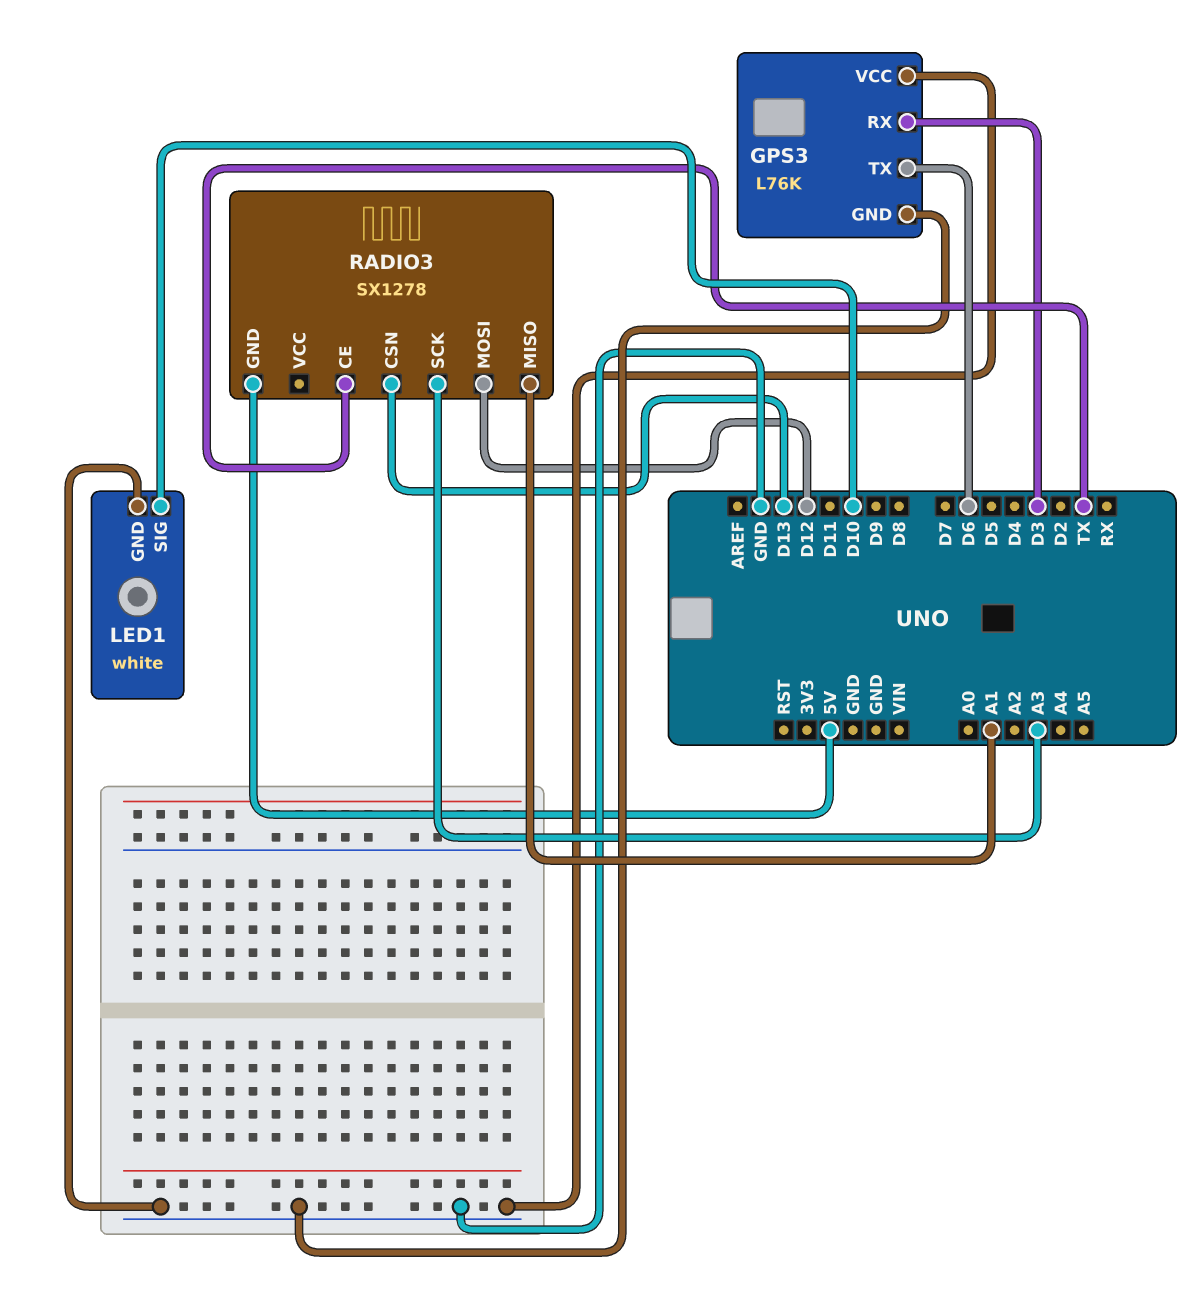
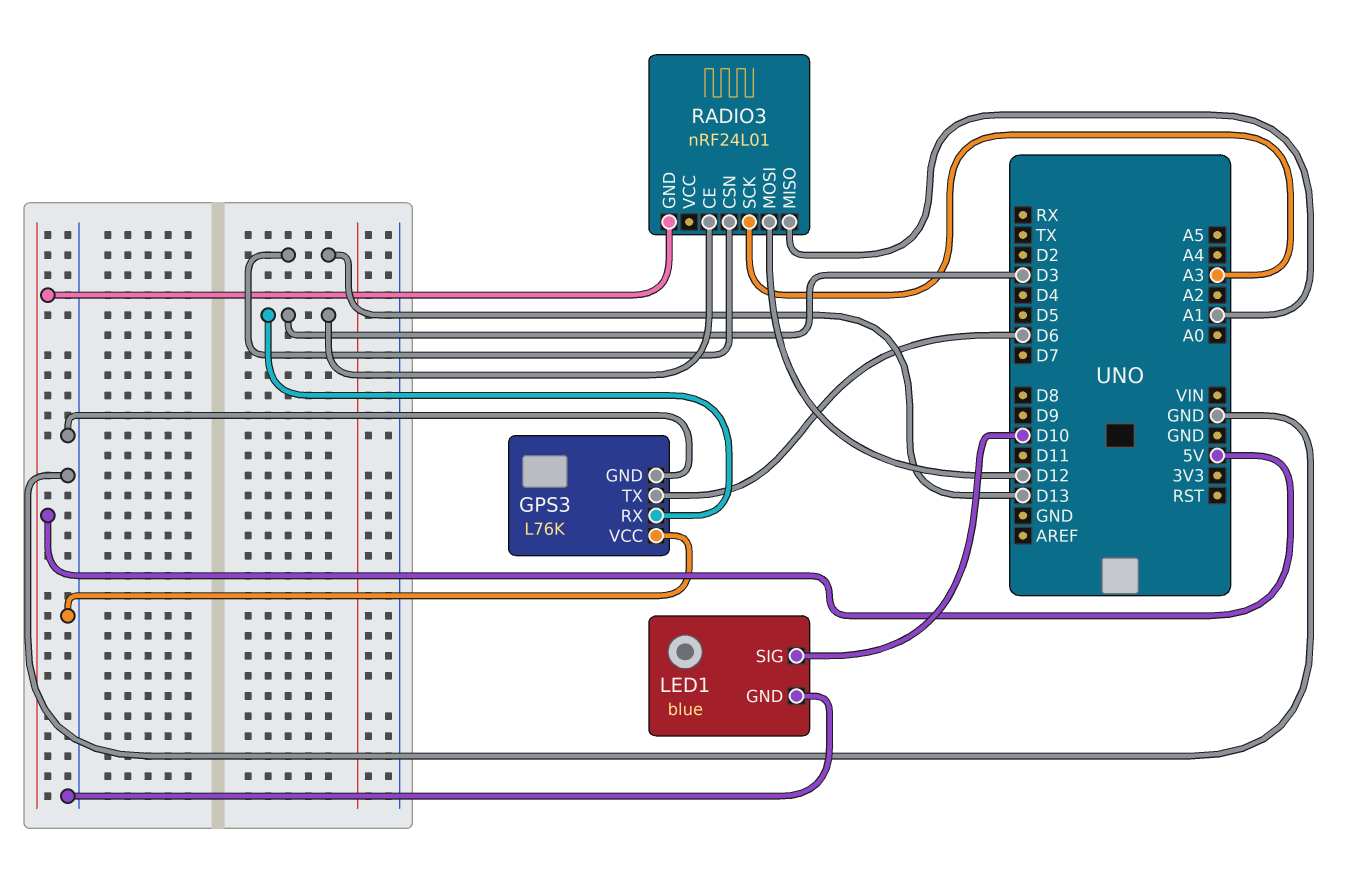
LED1: white -> blue
RADIO3: SX1278 -> nRF24L01
RADIO3 pin CE: TX -> D3

